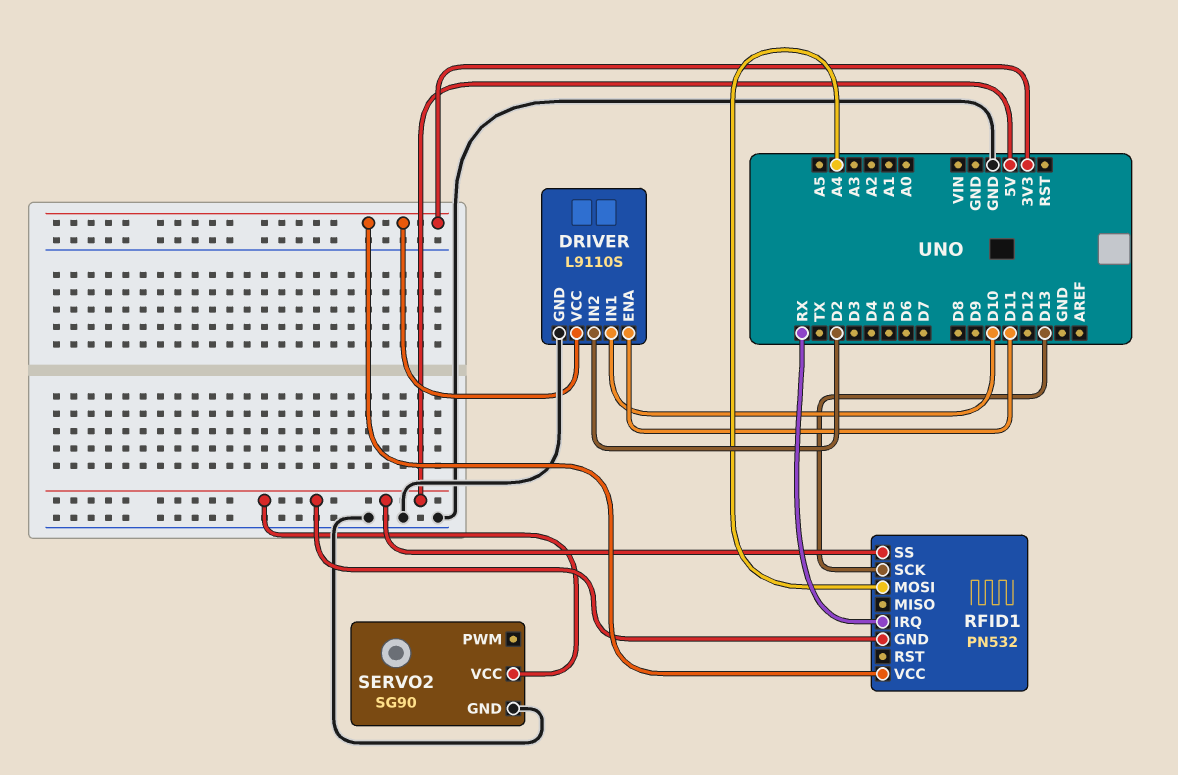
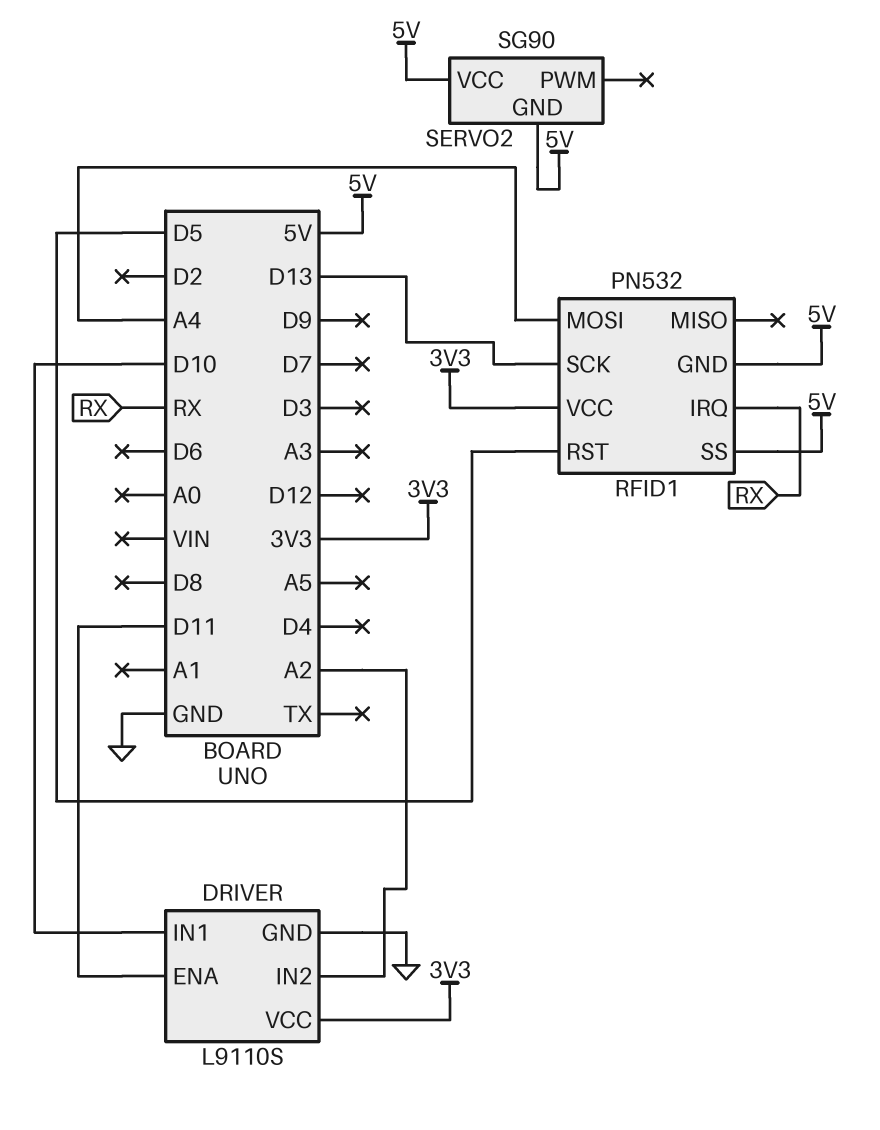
DRIVER pin IN2: D2 -> A2
RFID1 pin RST: none -> D5
SERVO2 pin GND: GND -> 5V

